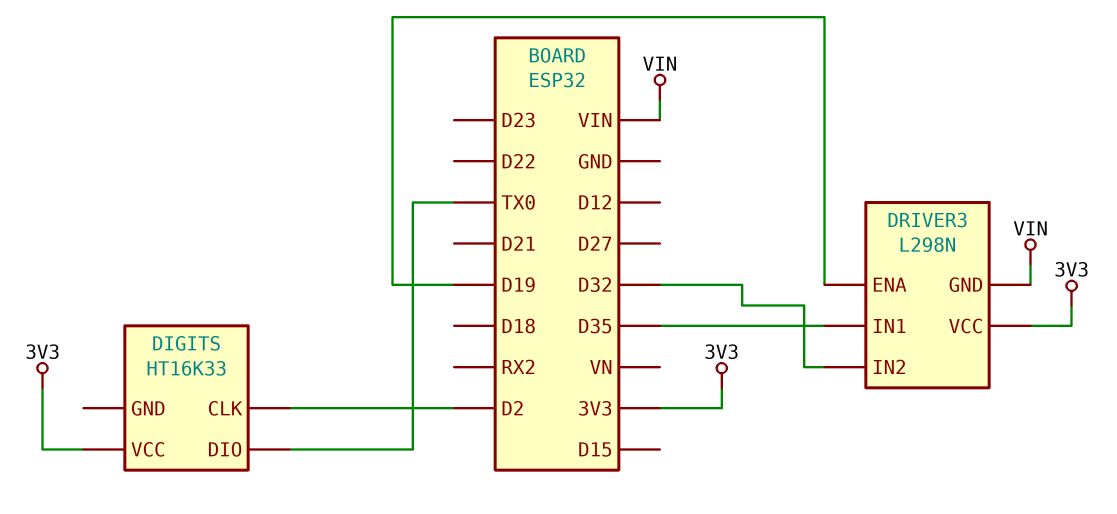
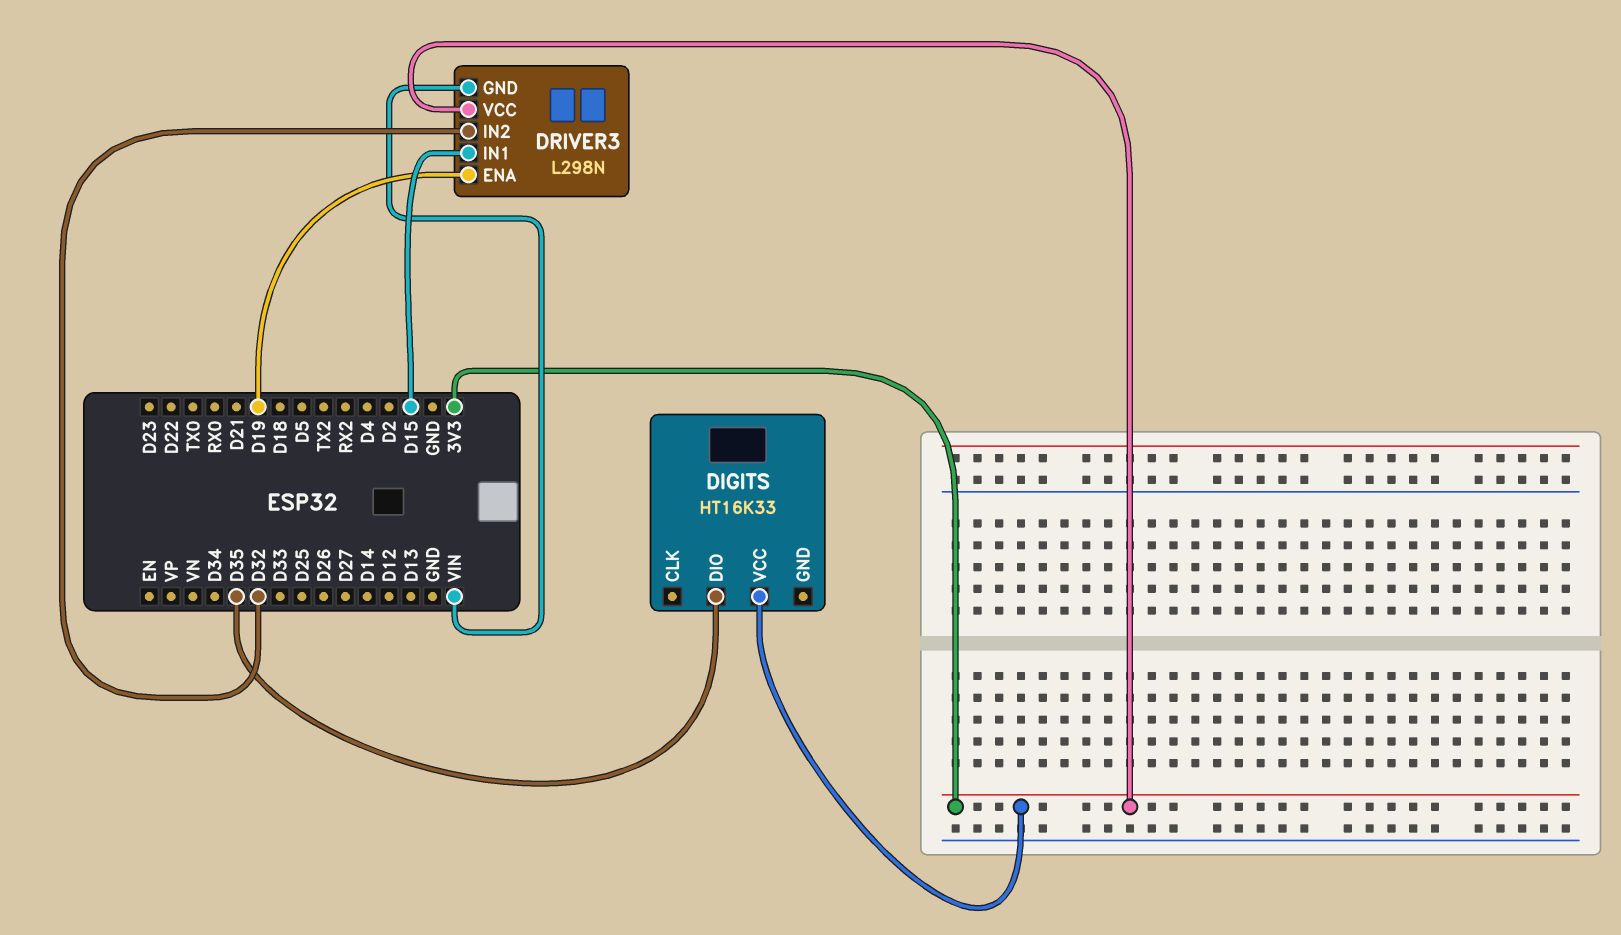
DIGITS pin CLK: D2 -> none
DIGITS pin DIO: TX0 -> D35
DRIVER3 pin IN1: D35 -> D15

